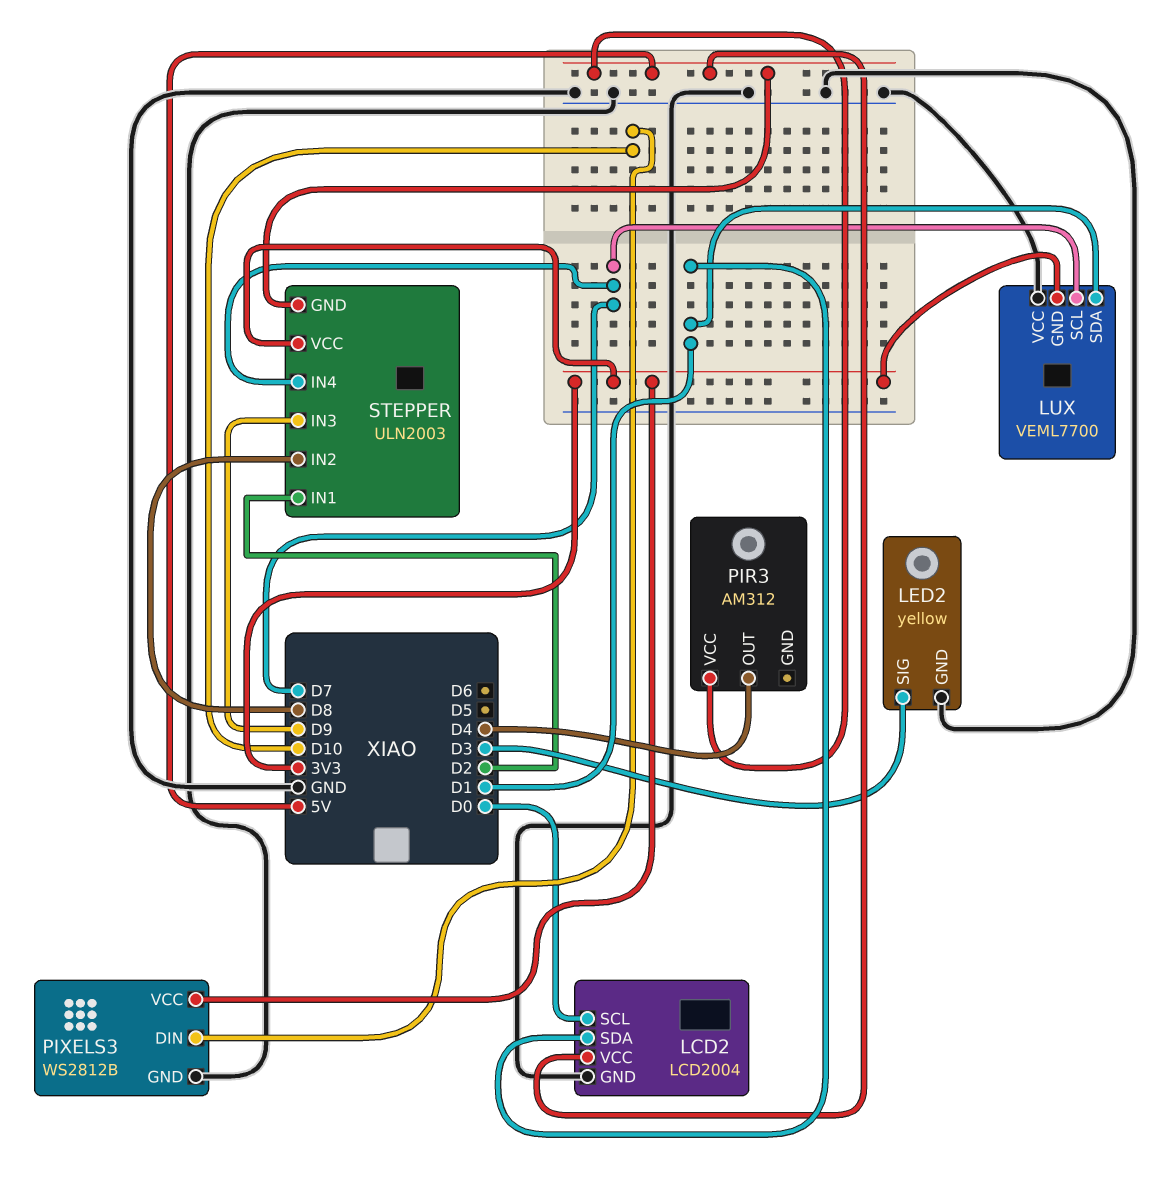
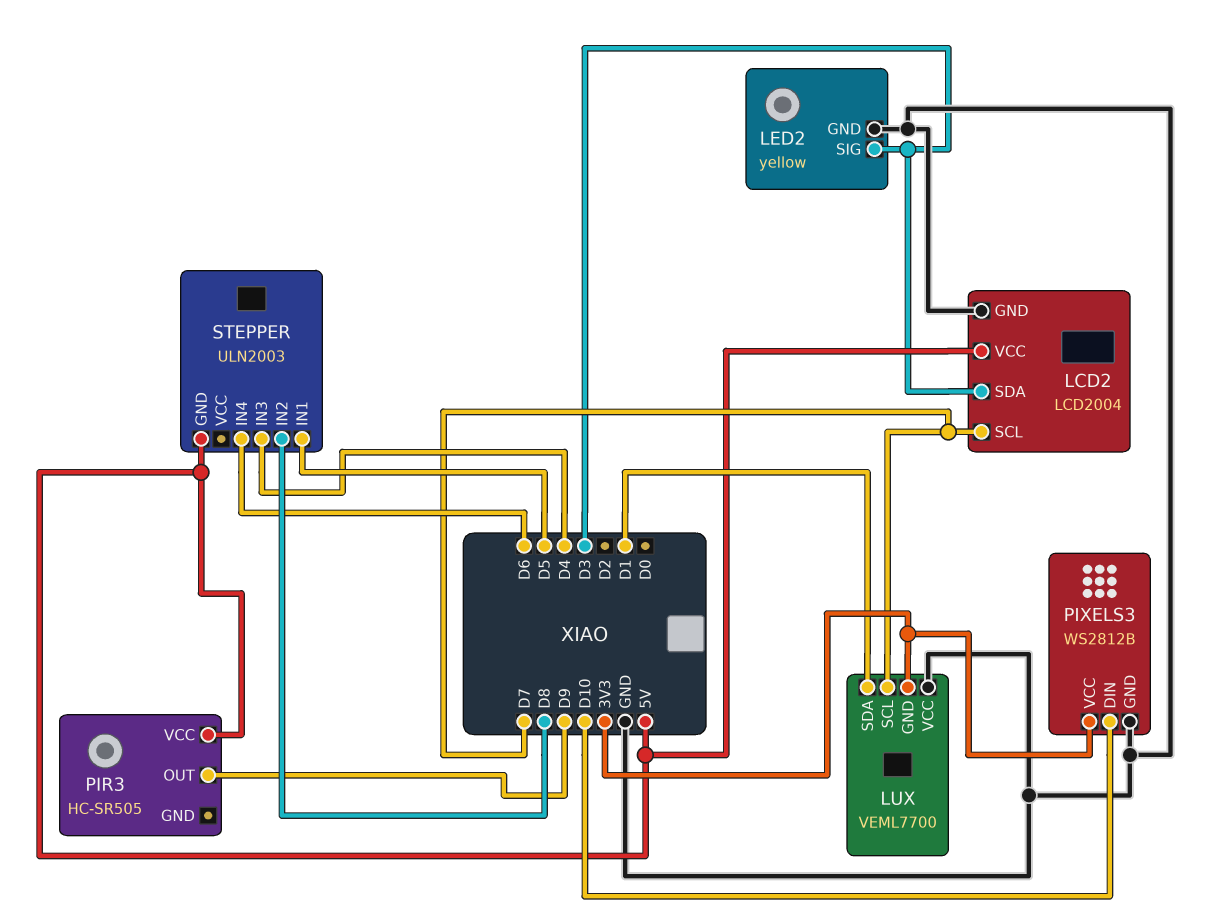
LCD2 pin SCL: D0 -> D7
LCD2 pin SDA: D1 -> D3
PIR3: AM312 -> HC-SR505
PIR3 pin OUT: D4 -> D9
STEPPER pin IN1: D2 -> D5
STEPPER pin IN3: D9 -> D4
STEPPER pin IN4: D7 -> D6
STEPPER pin VCC: 3V3 -> none

